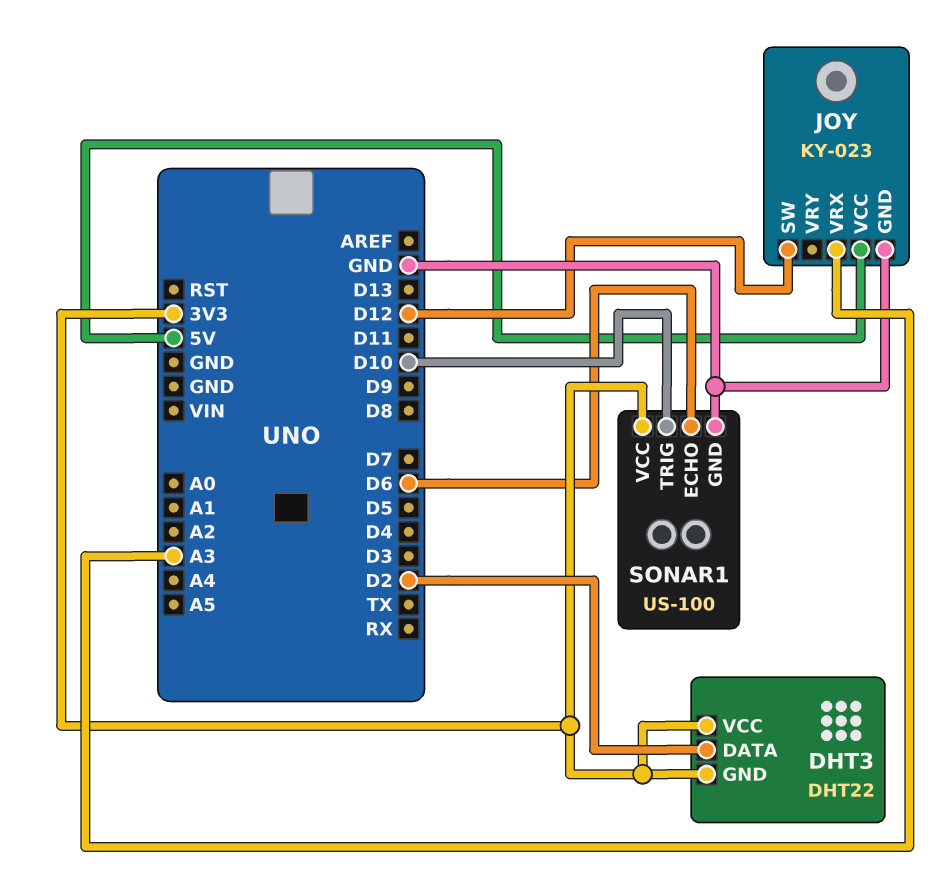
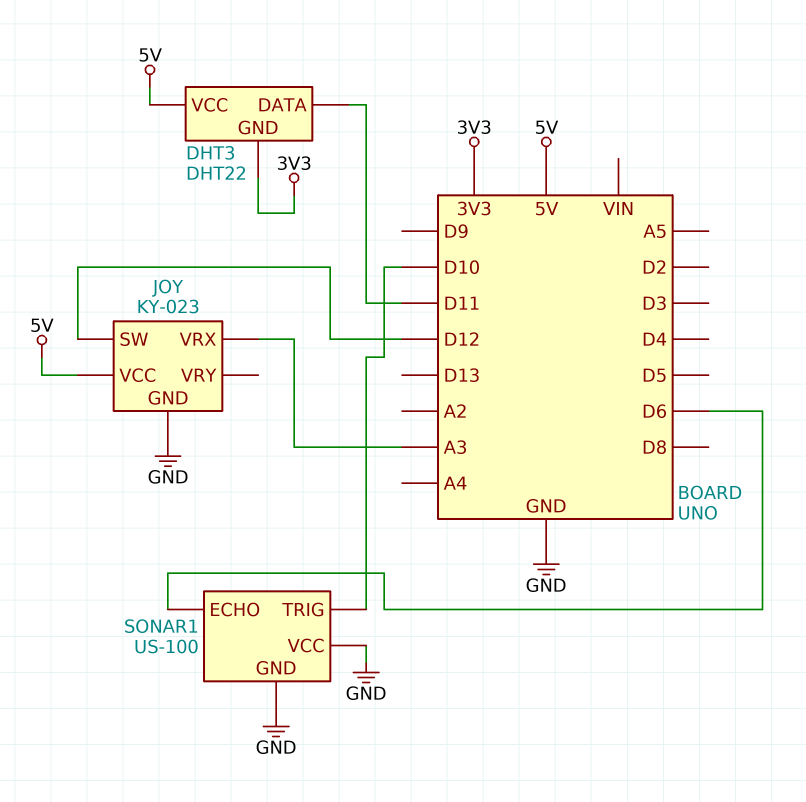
DHT3 pin DATA: D2 -> D11
DHT3 pin VCC: 3V3 -> 5V
SONAR1 pin VCC: 3V3 -> GND

